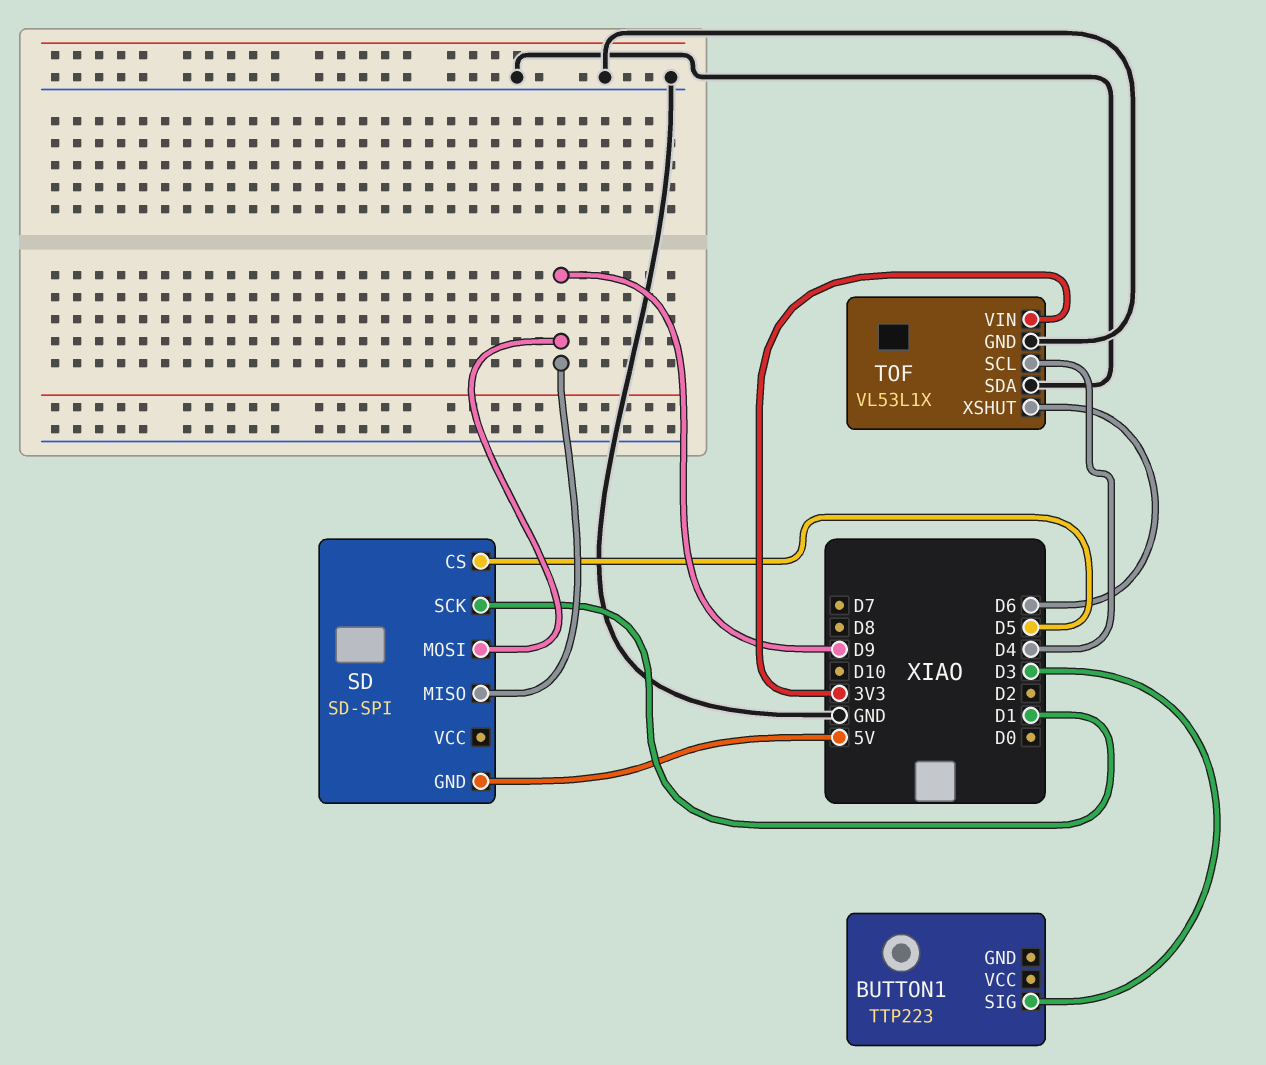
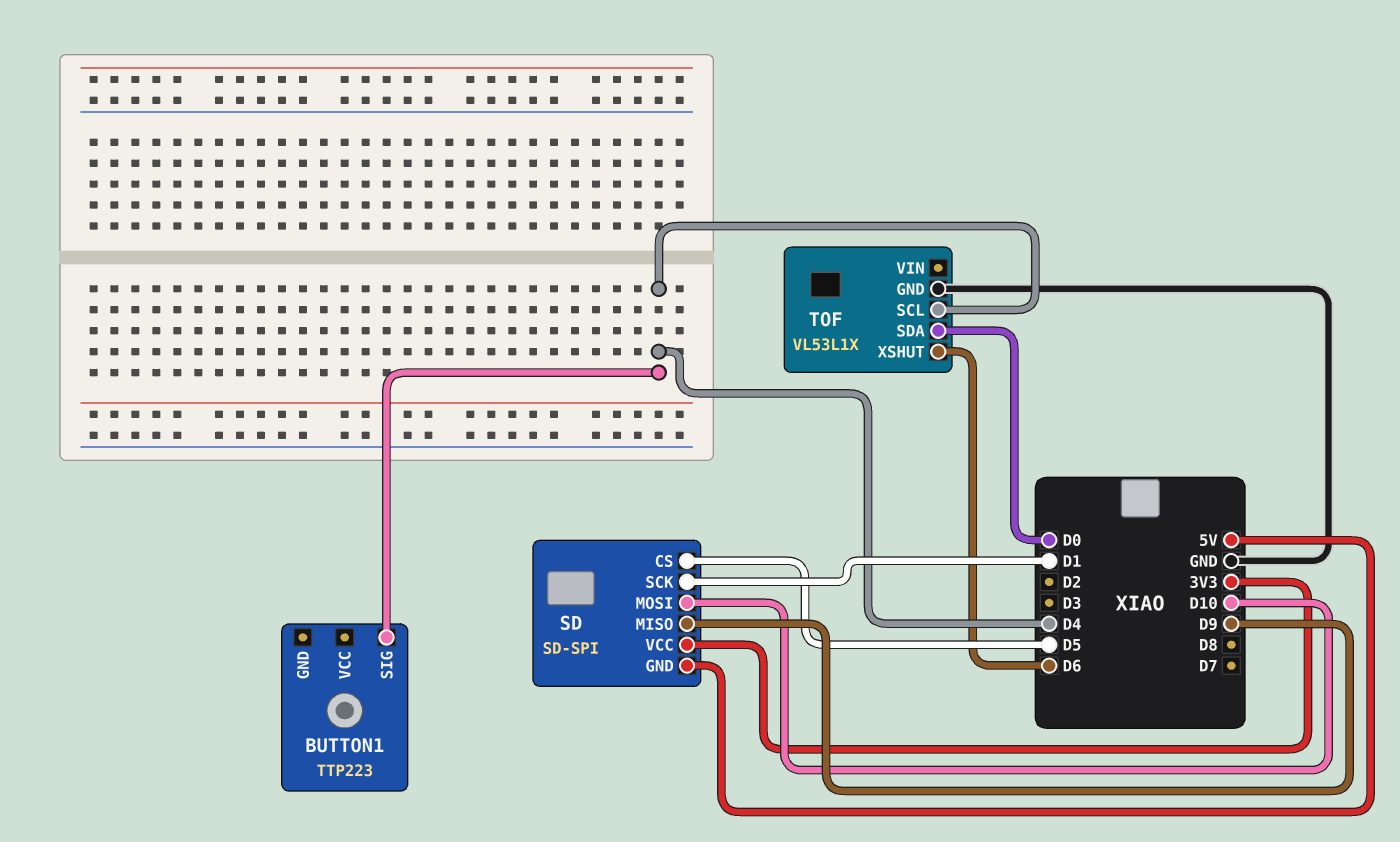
BUTTON1 pin SIG: D3 -> D4
SD pin MOSI: D9 -> D10
SD pin VCC: none -> 3V3
TOF pin SDA: GND -> D0
TOF pin VIN: 3V3 -> none

